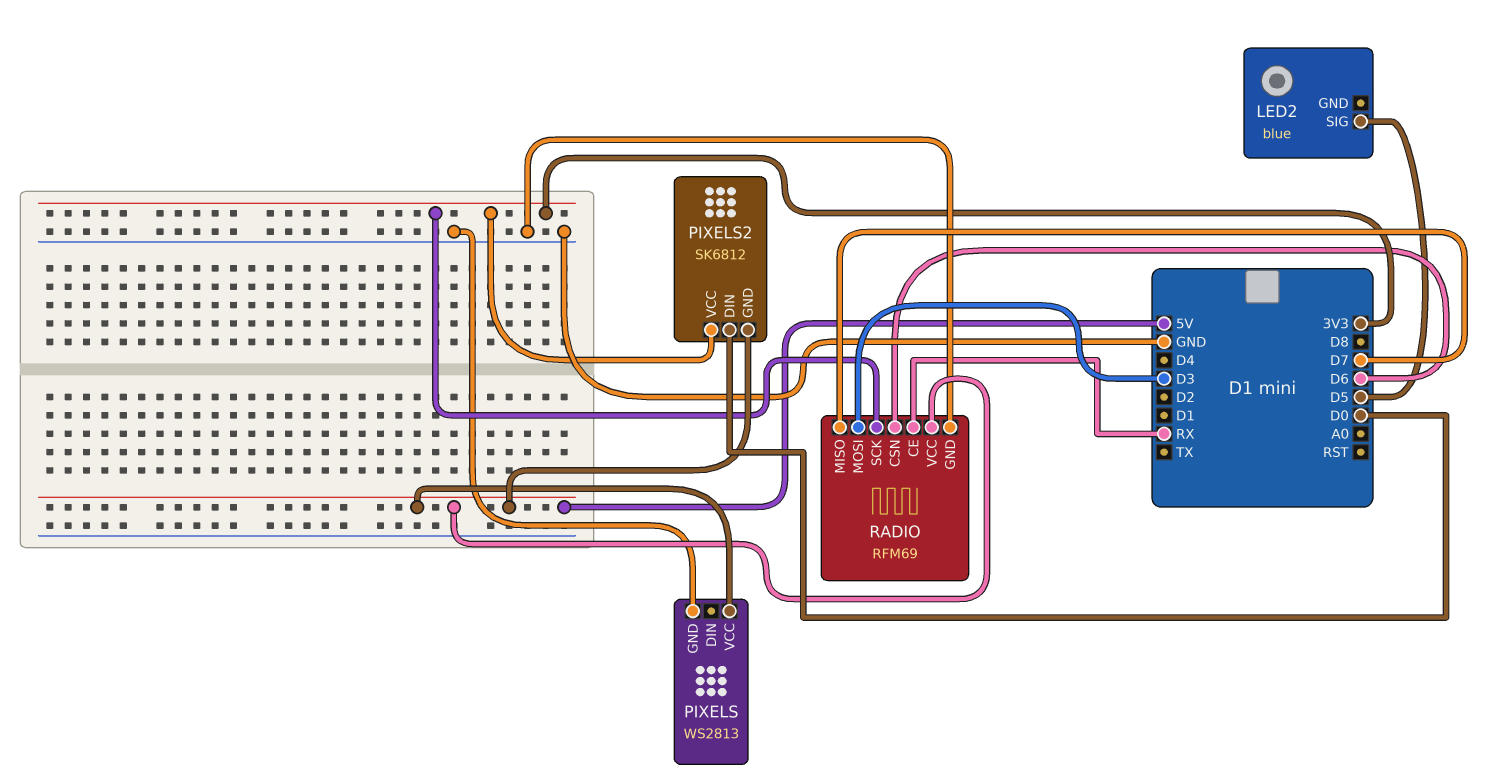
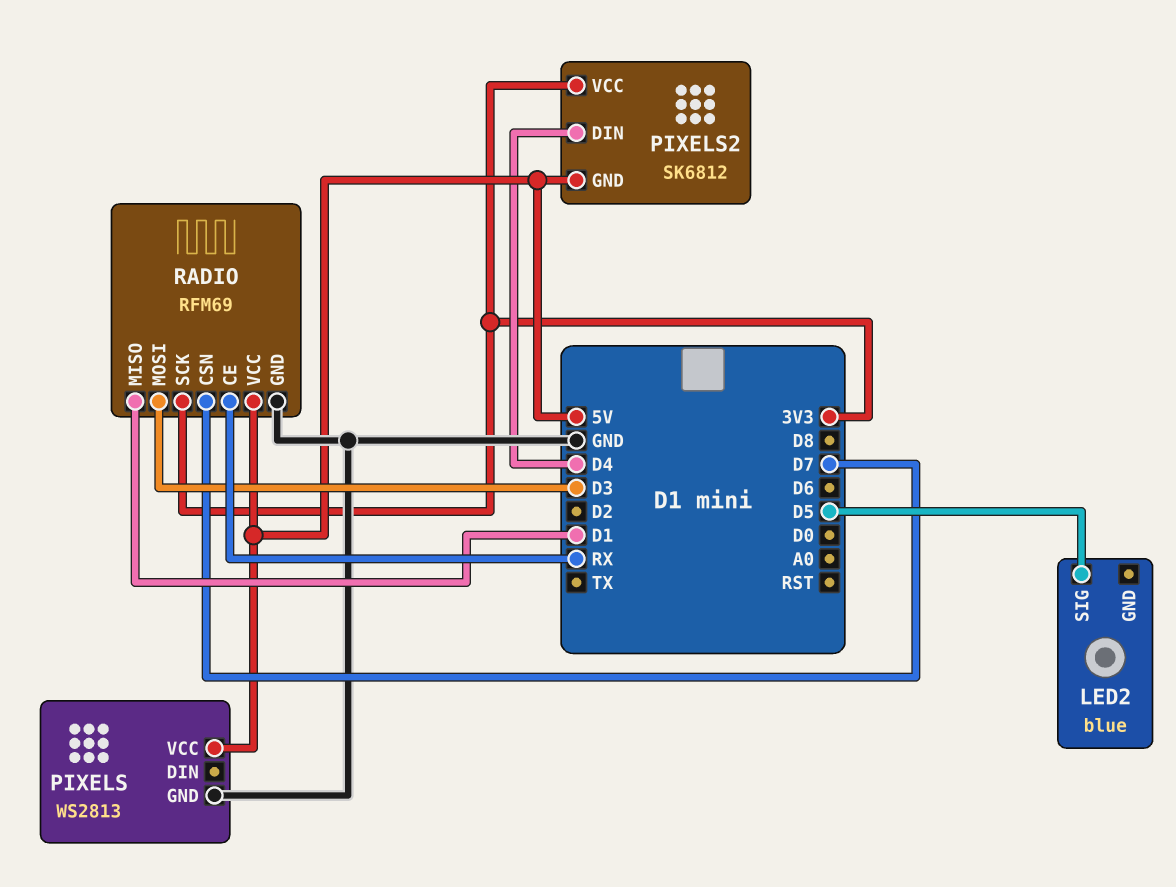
PIXELS2 pin DIN: D0 -> D4
RADIO pin CSN: D6 -> D7
RADIO pin MISO: D7 -> D1

